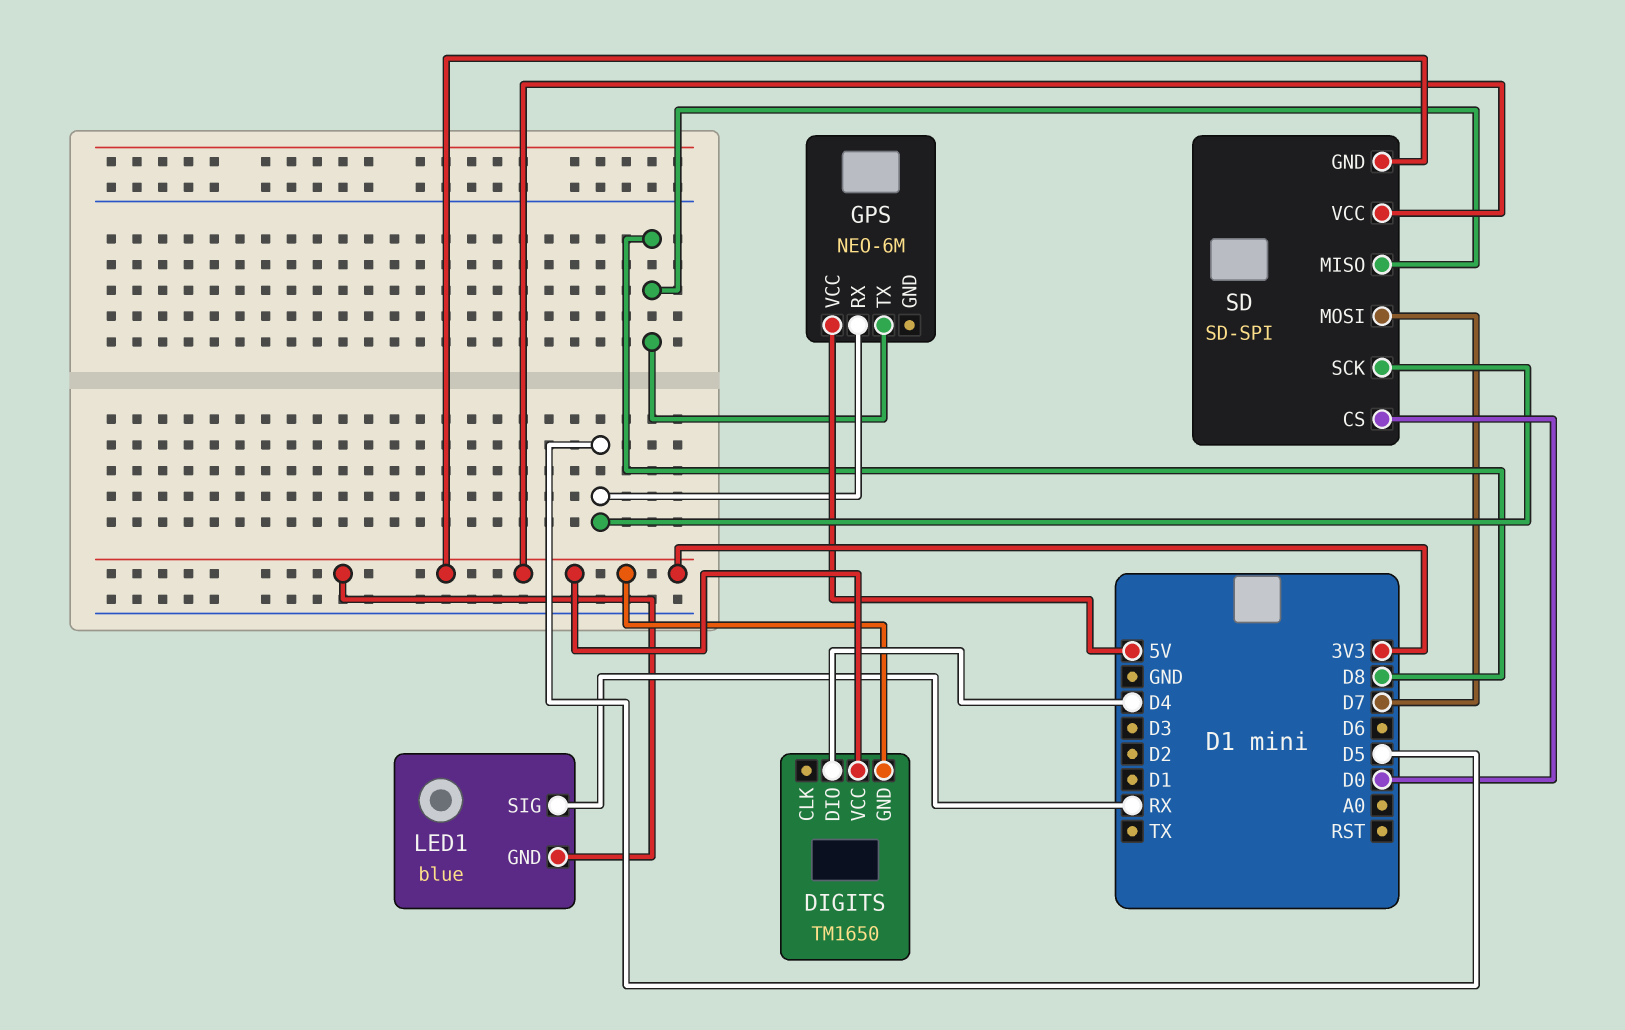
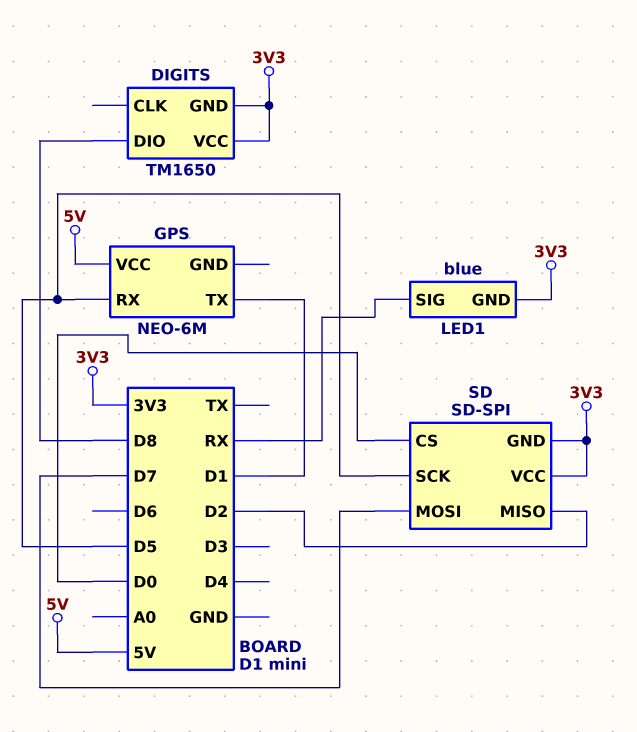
DIGITS pin DIO: D4 -> D8
GPS pin TX: D8 -> D1
SD pin MISO: D8 -> D2

